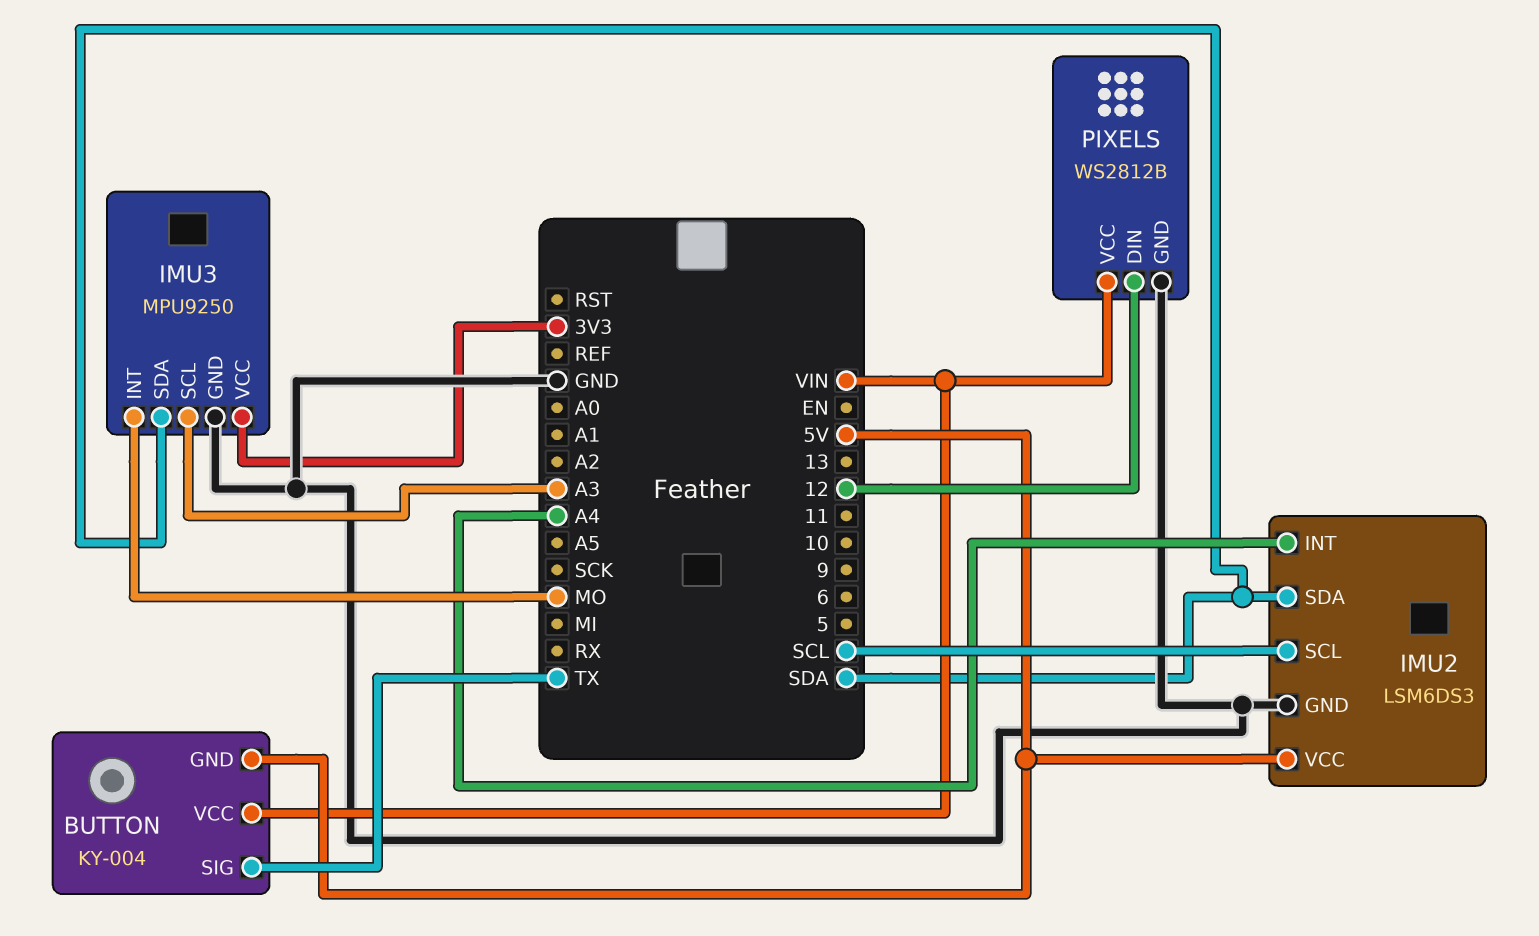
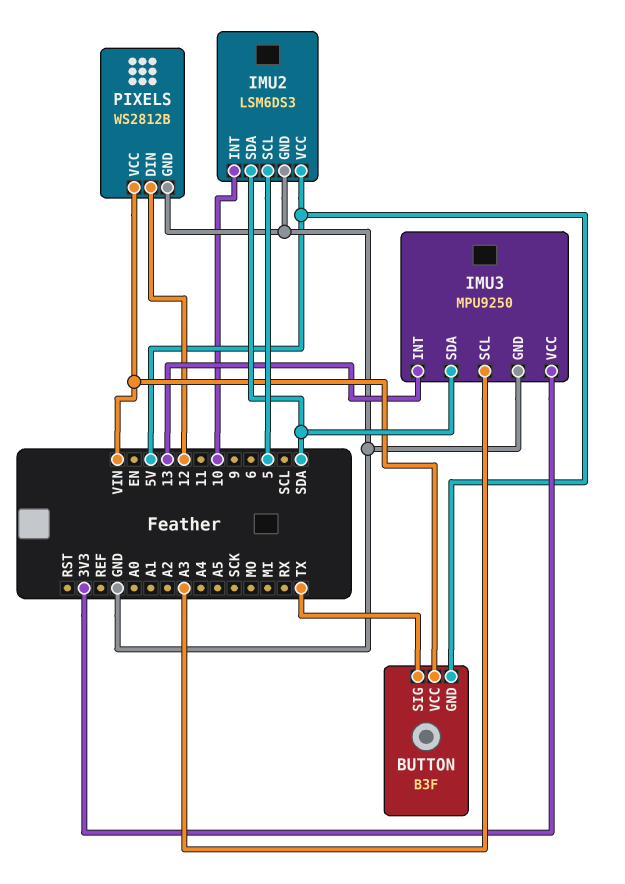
BUTTON: KY-004 -> B3F
IMU2 pin INT: A4 -> 10
IMU2 pin SCL: SCL -> 5
IMU3 pin INT: MO -> 13

